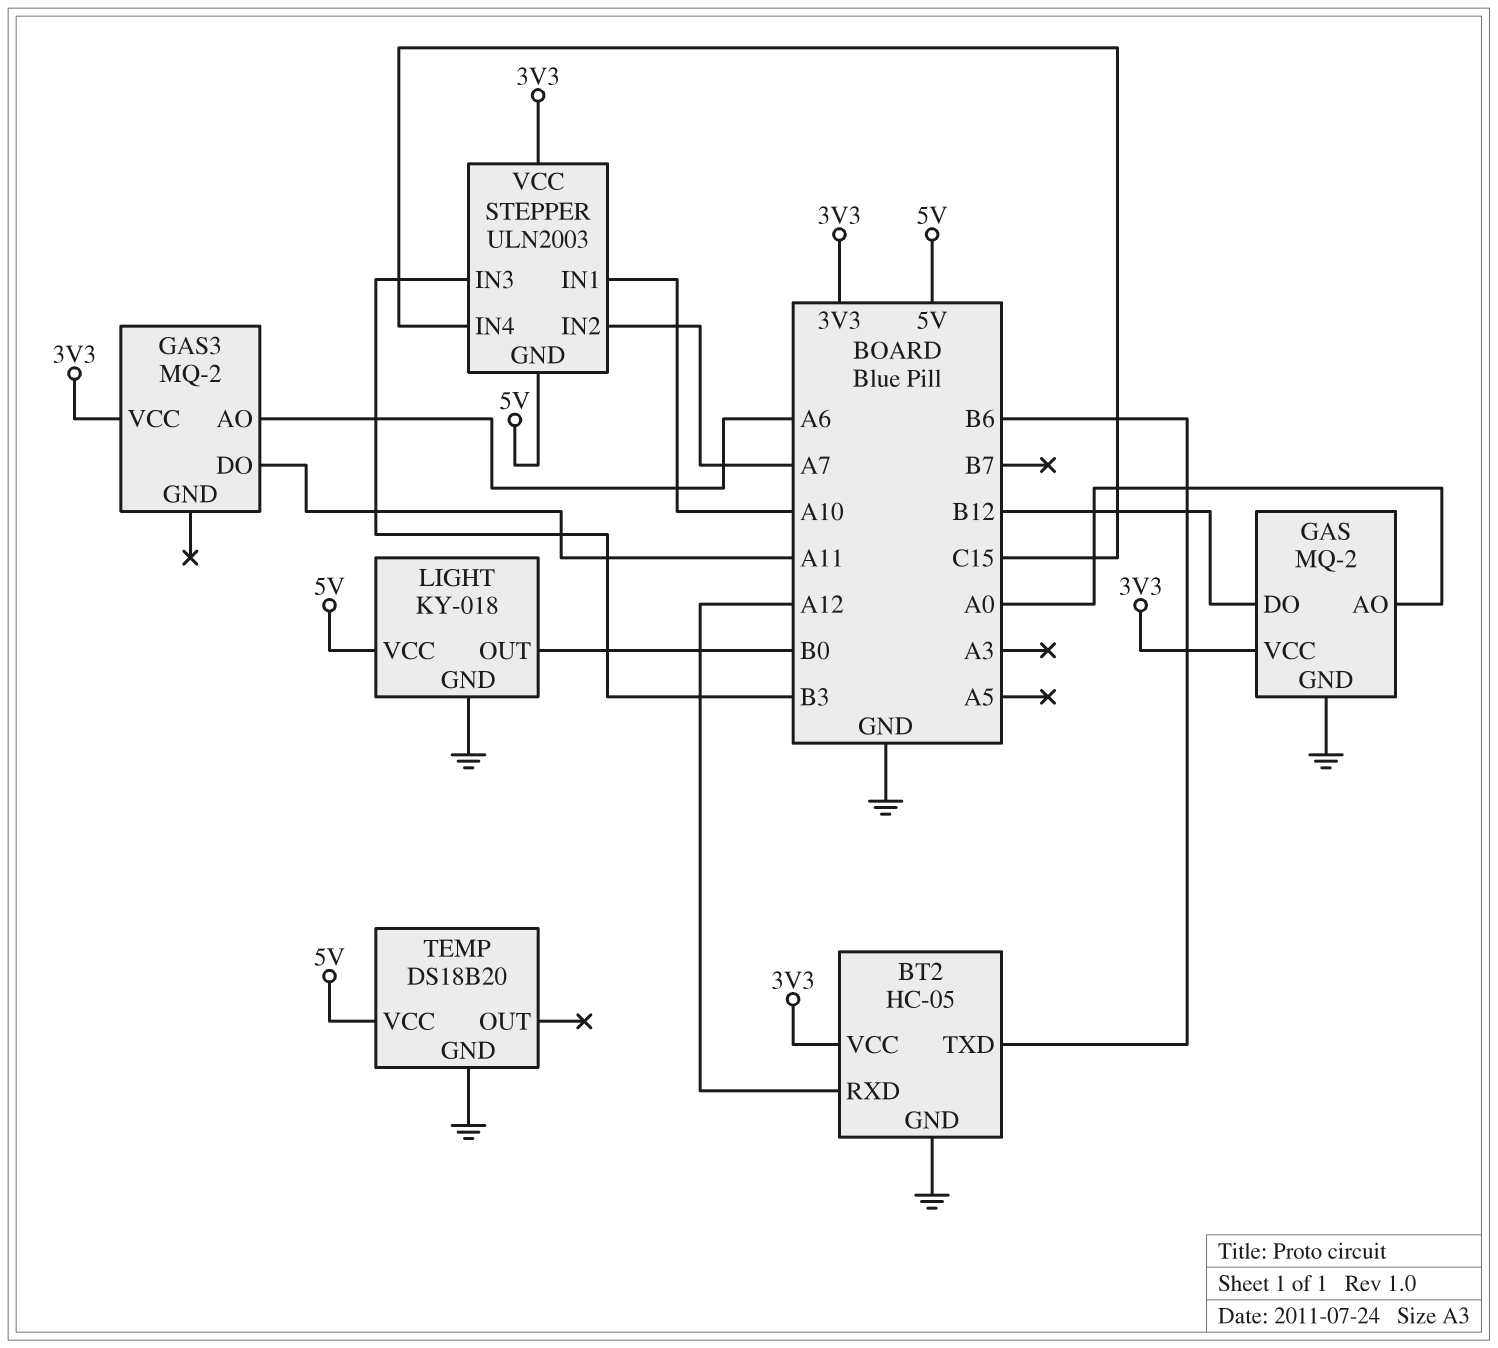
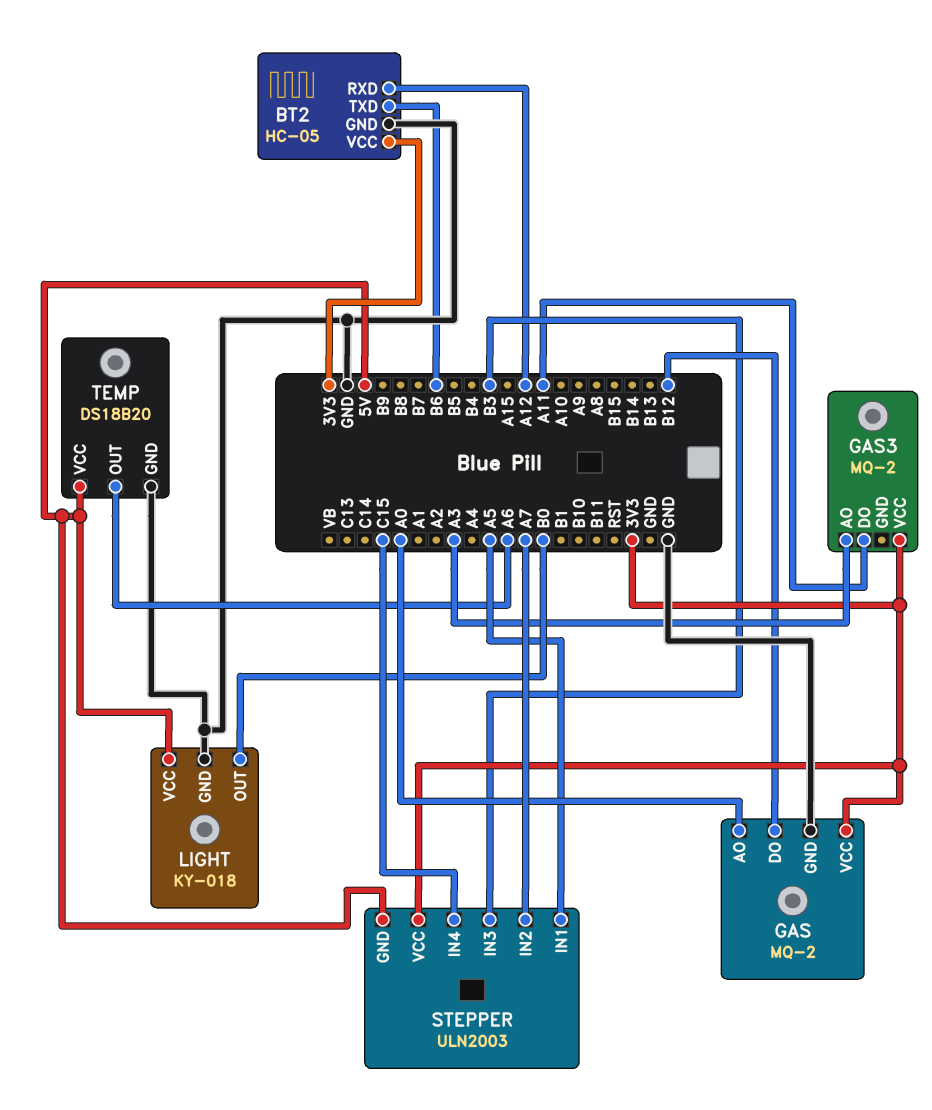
GAS3 pin AO: A6 -> A3
STEPPER pin IN1: A10 -> A5
TEMP pin OUT: none -> A6

